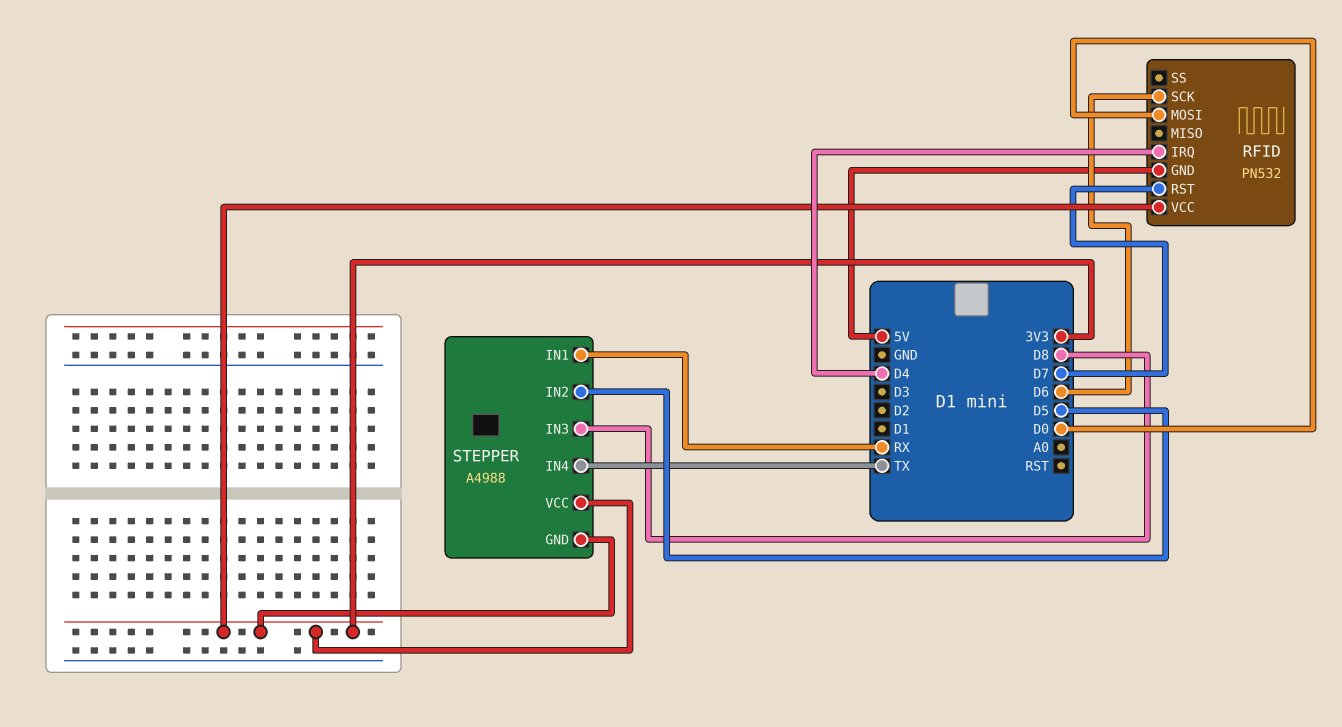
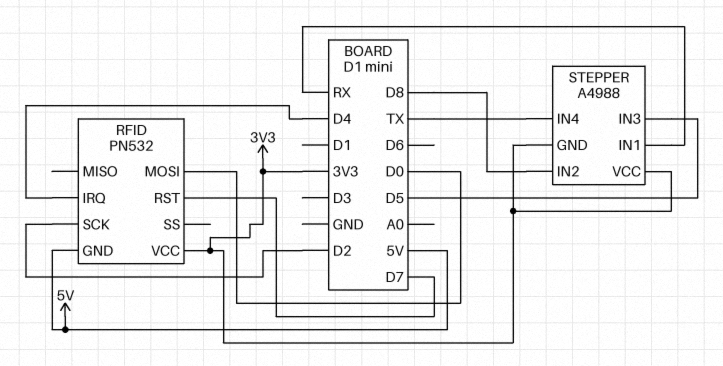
RFID pin SCK: D6 -> D2
STEPPER pin IN2: D5 -> D8
STEPPER pin IN3: D8 -> D5

